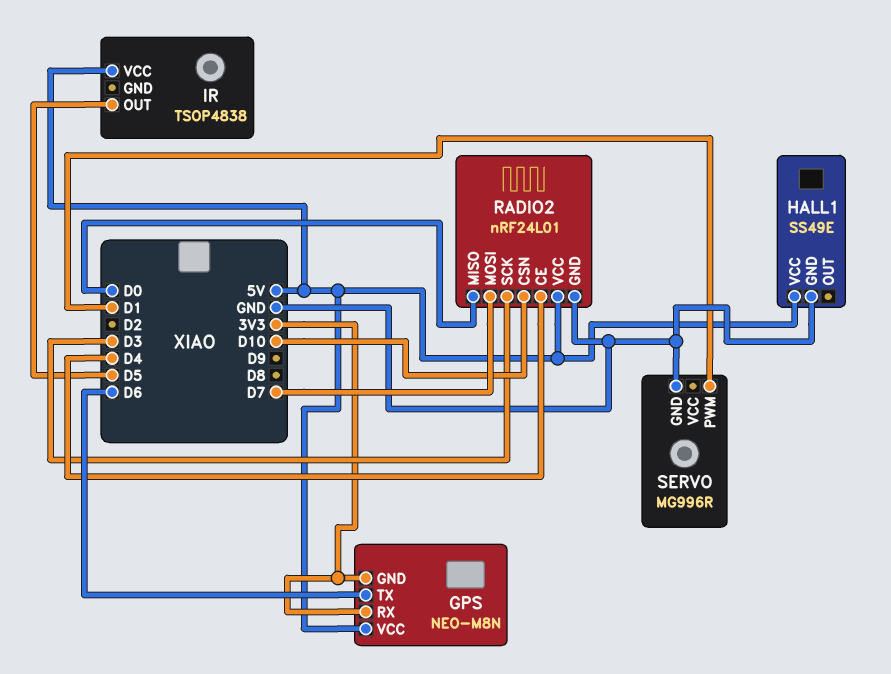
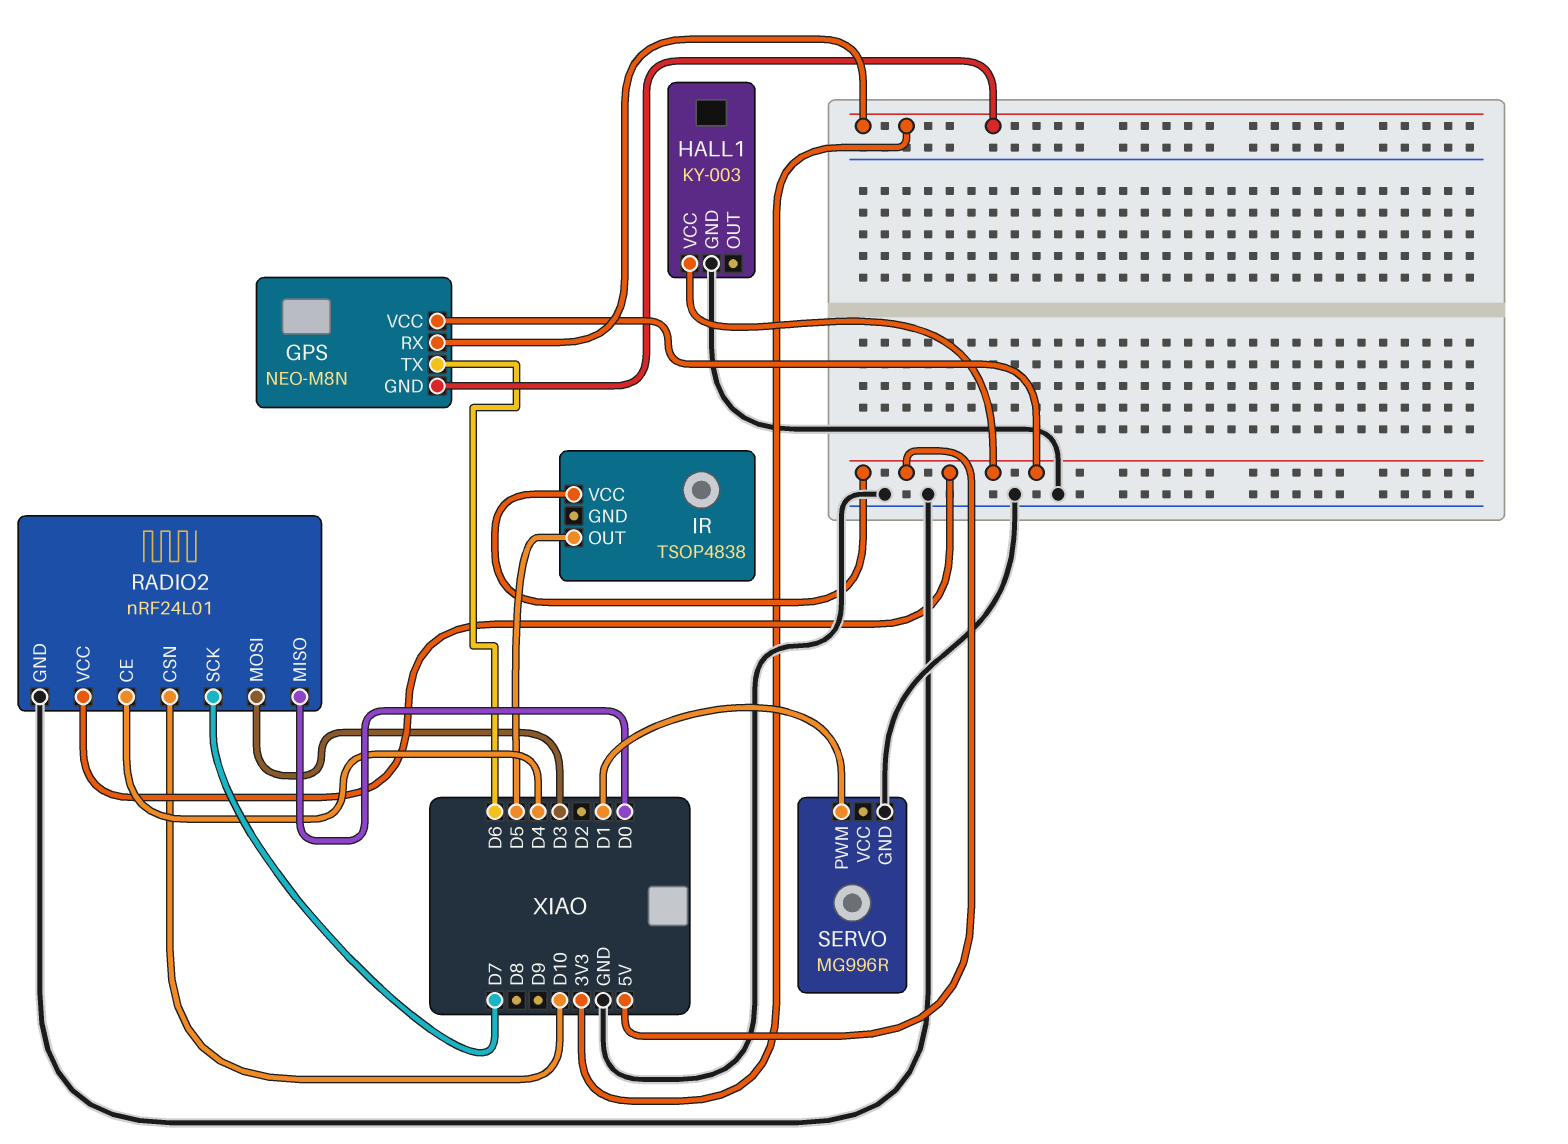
HALL1: SS49E -> KY-003
RADIO2 pin MOSI: D7 -> D3
RADIO2 pin SCK: D3 -> D7

